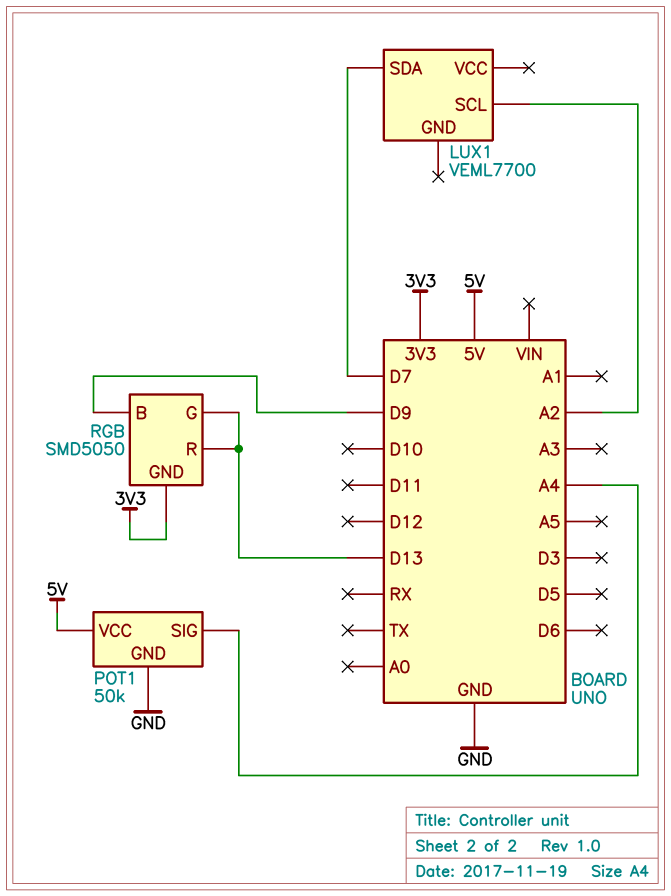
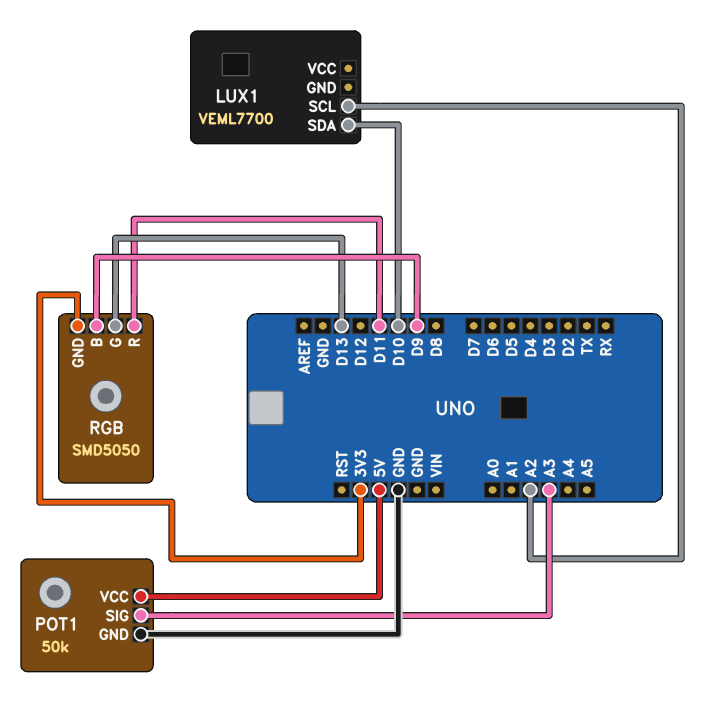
LUX1 pin SDA: D7 -> D10
POT1 pin SIG: A4 -> A3
RGB pin R: D13 -> D11

